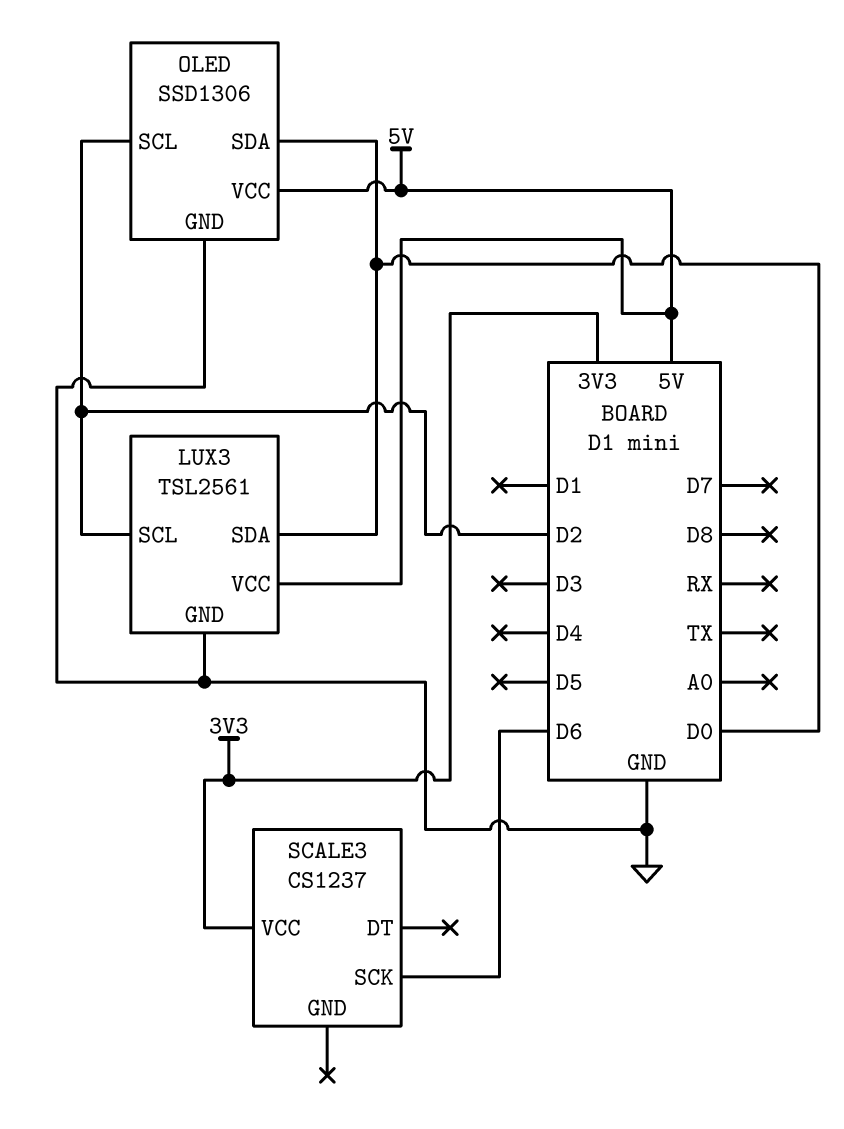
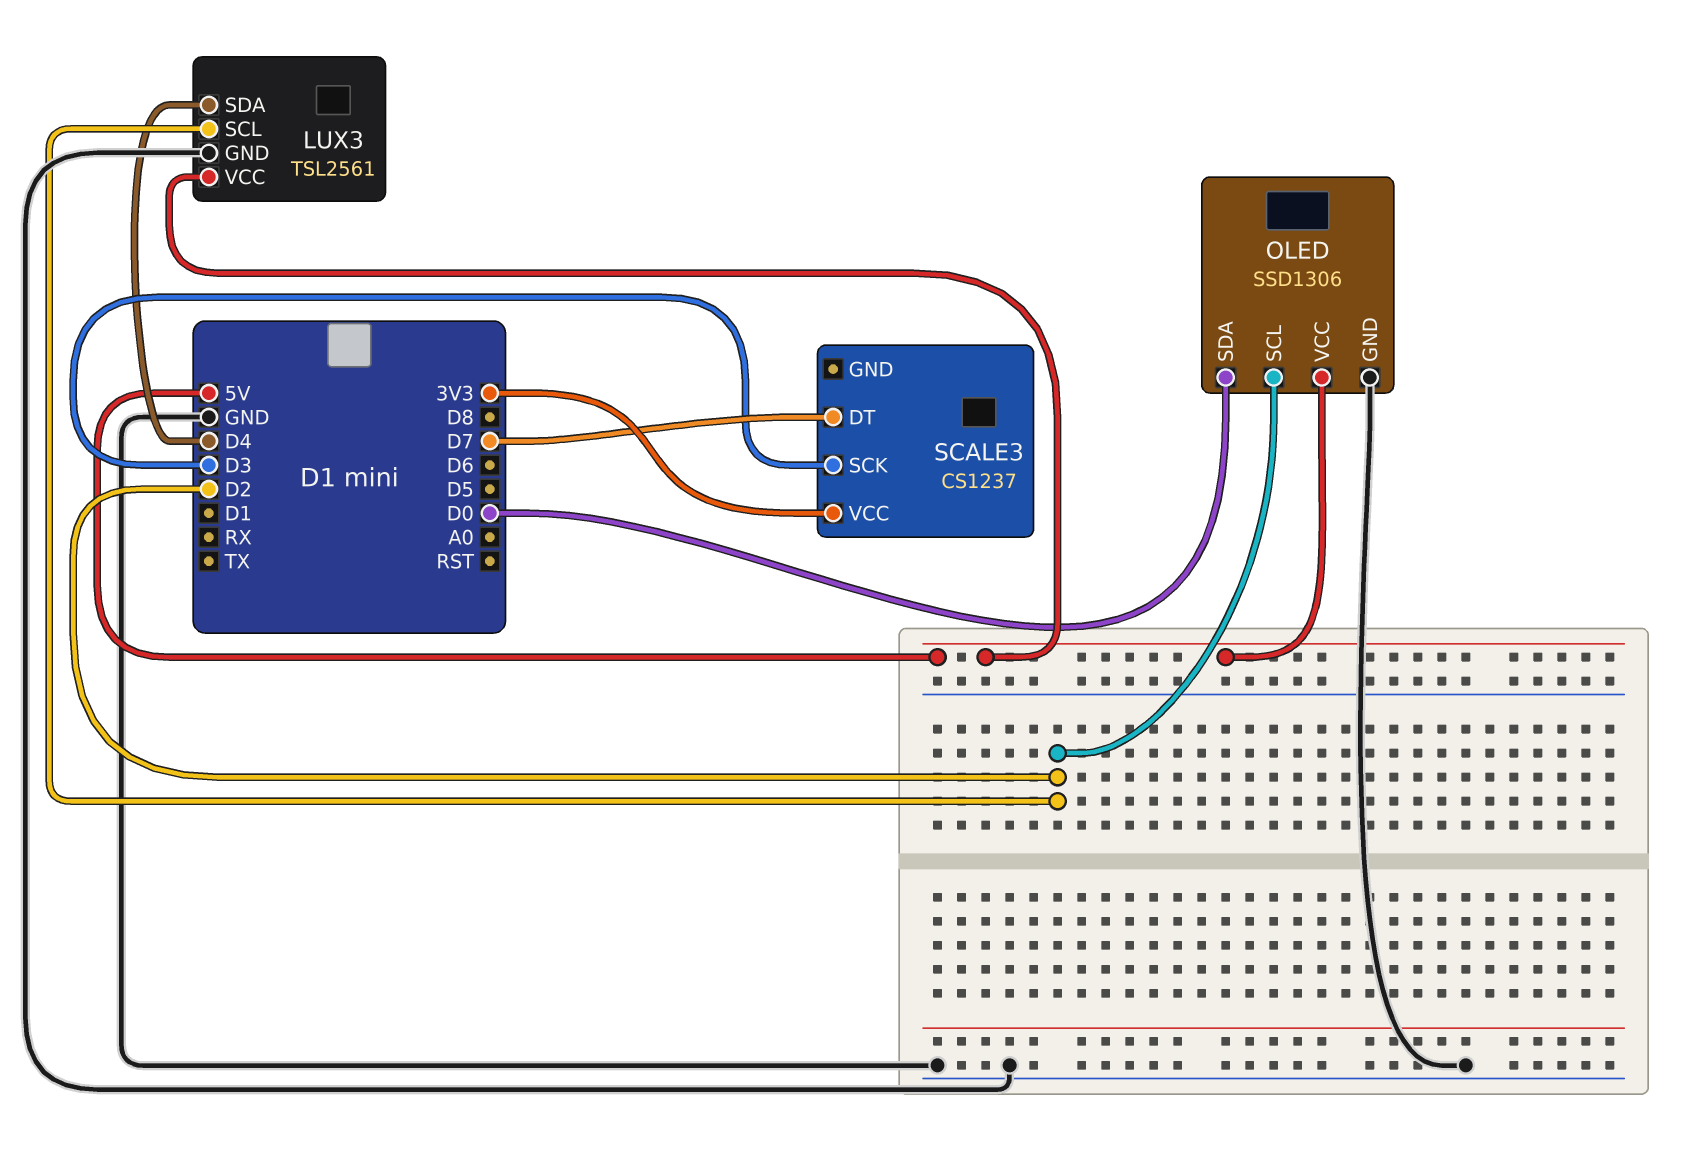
LUX3 pin SDA: D0 -> D4
SCALE3 pin DT: none -> D7
SCALE3 pin SCK: D6 -> D3

